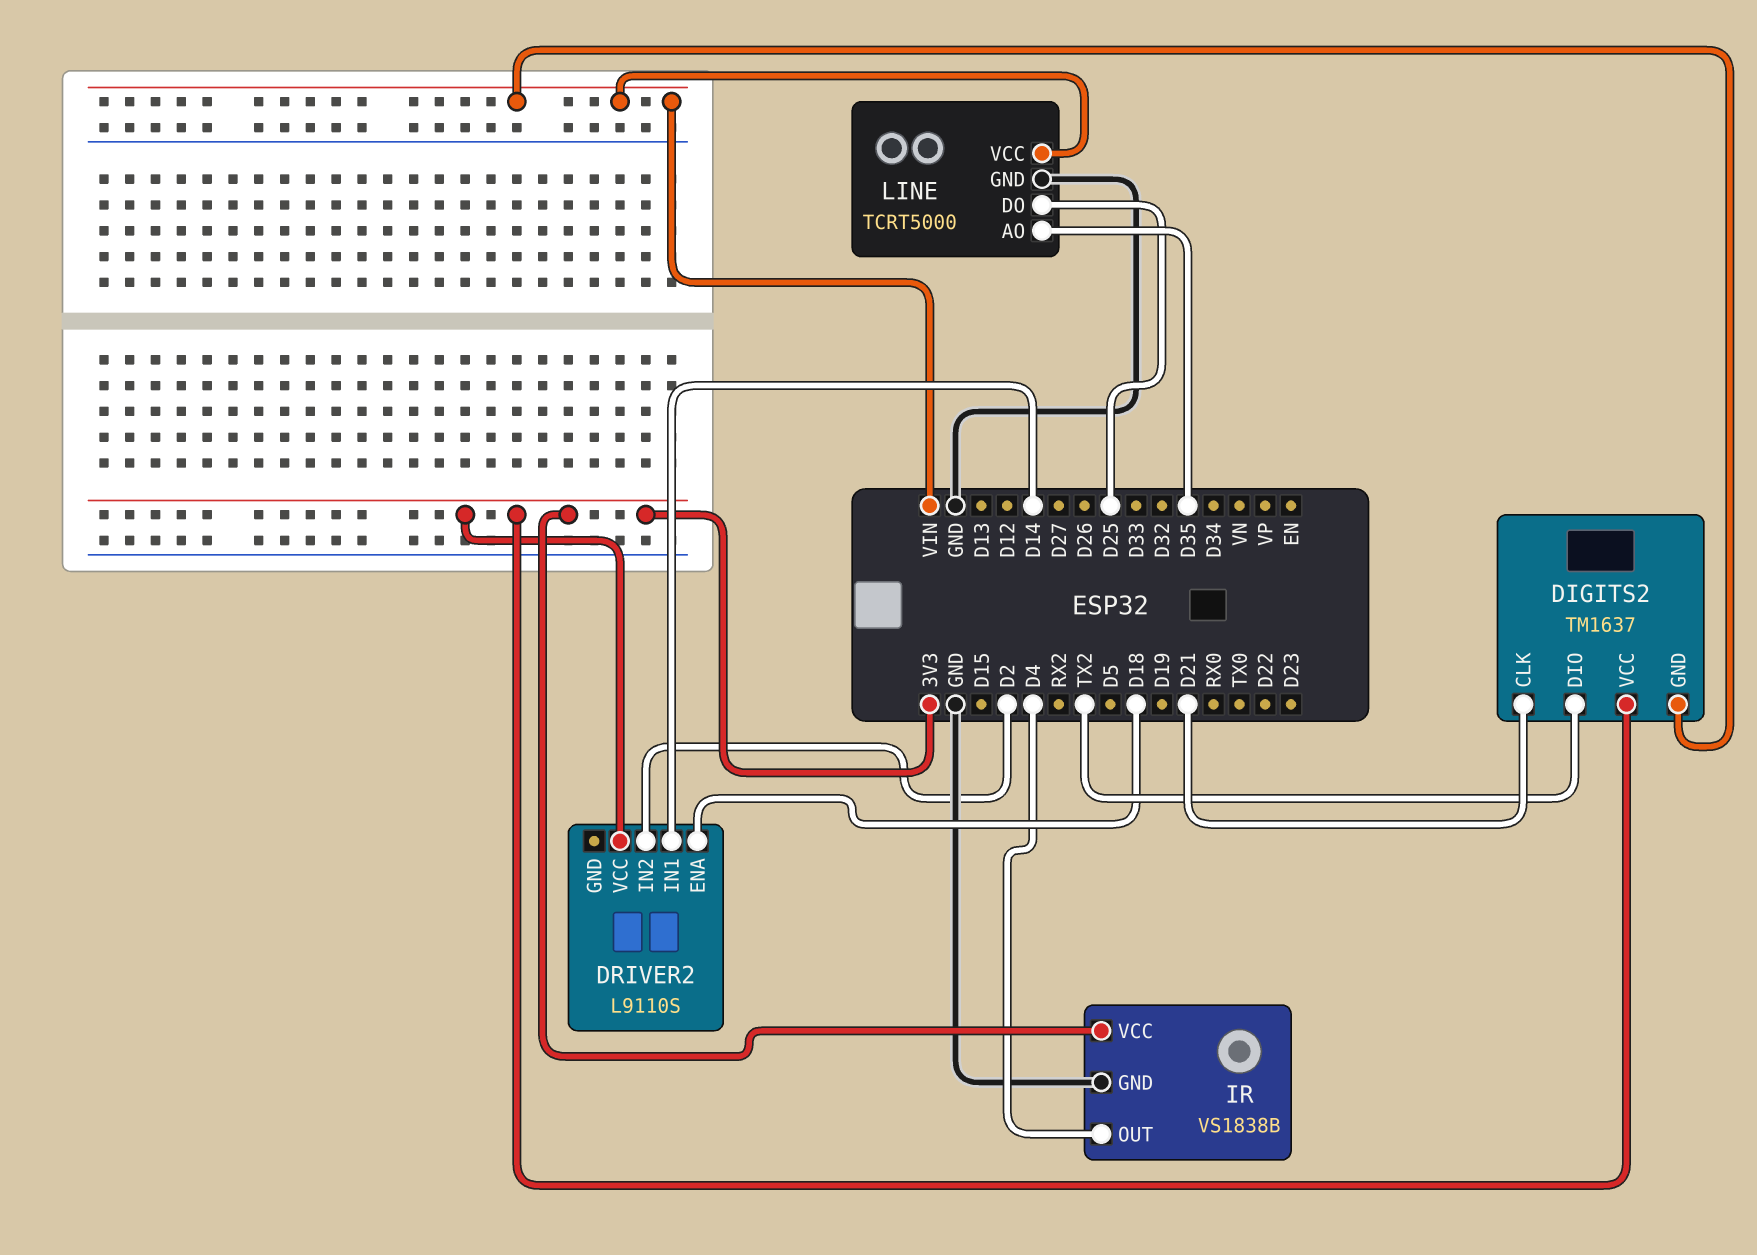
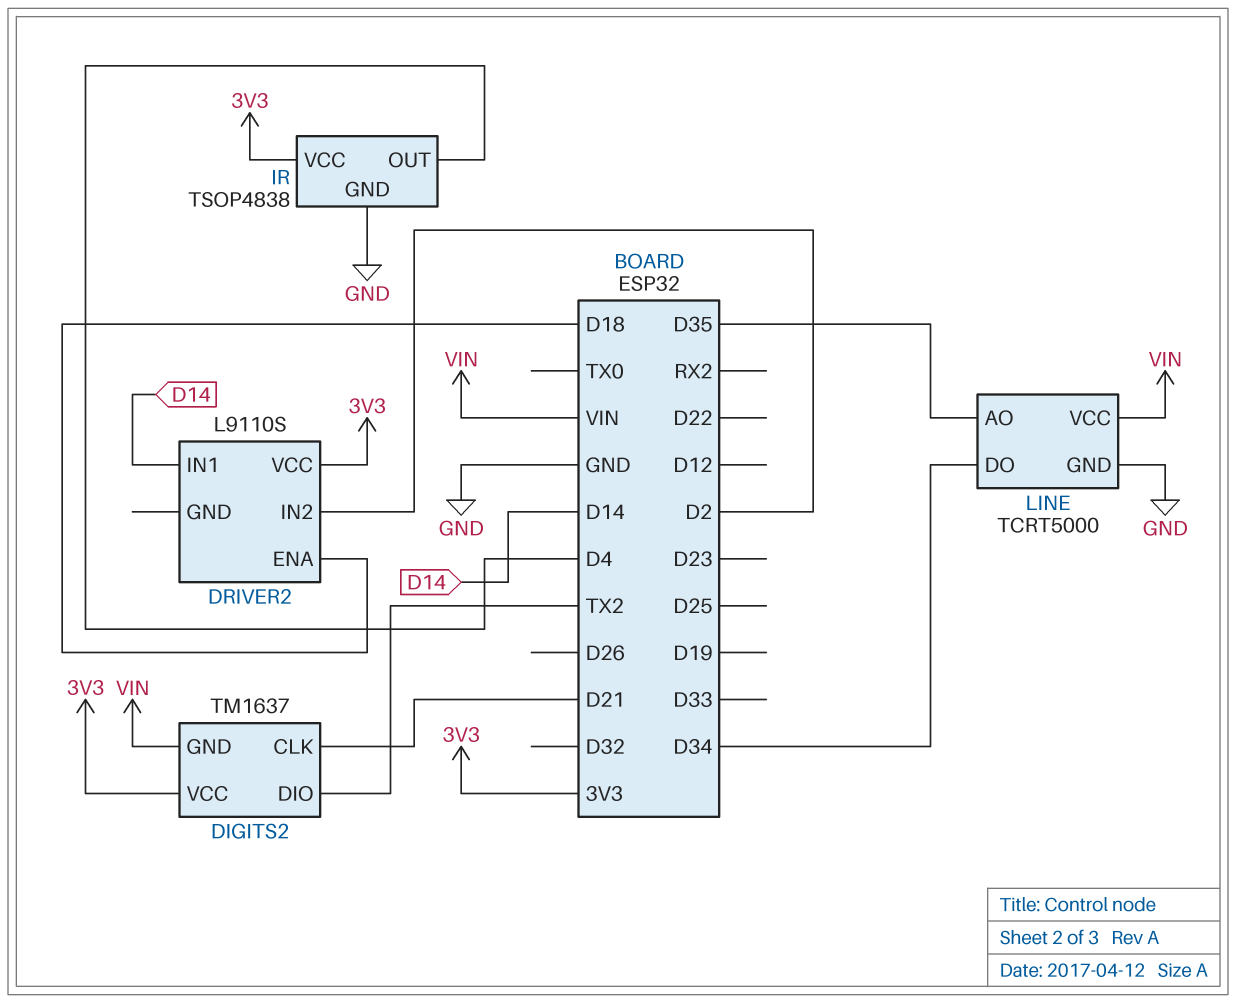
IR: VS1838B -> TSOP4838
LINE pin DO: D25 -> D34

